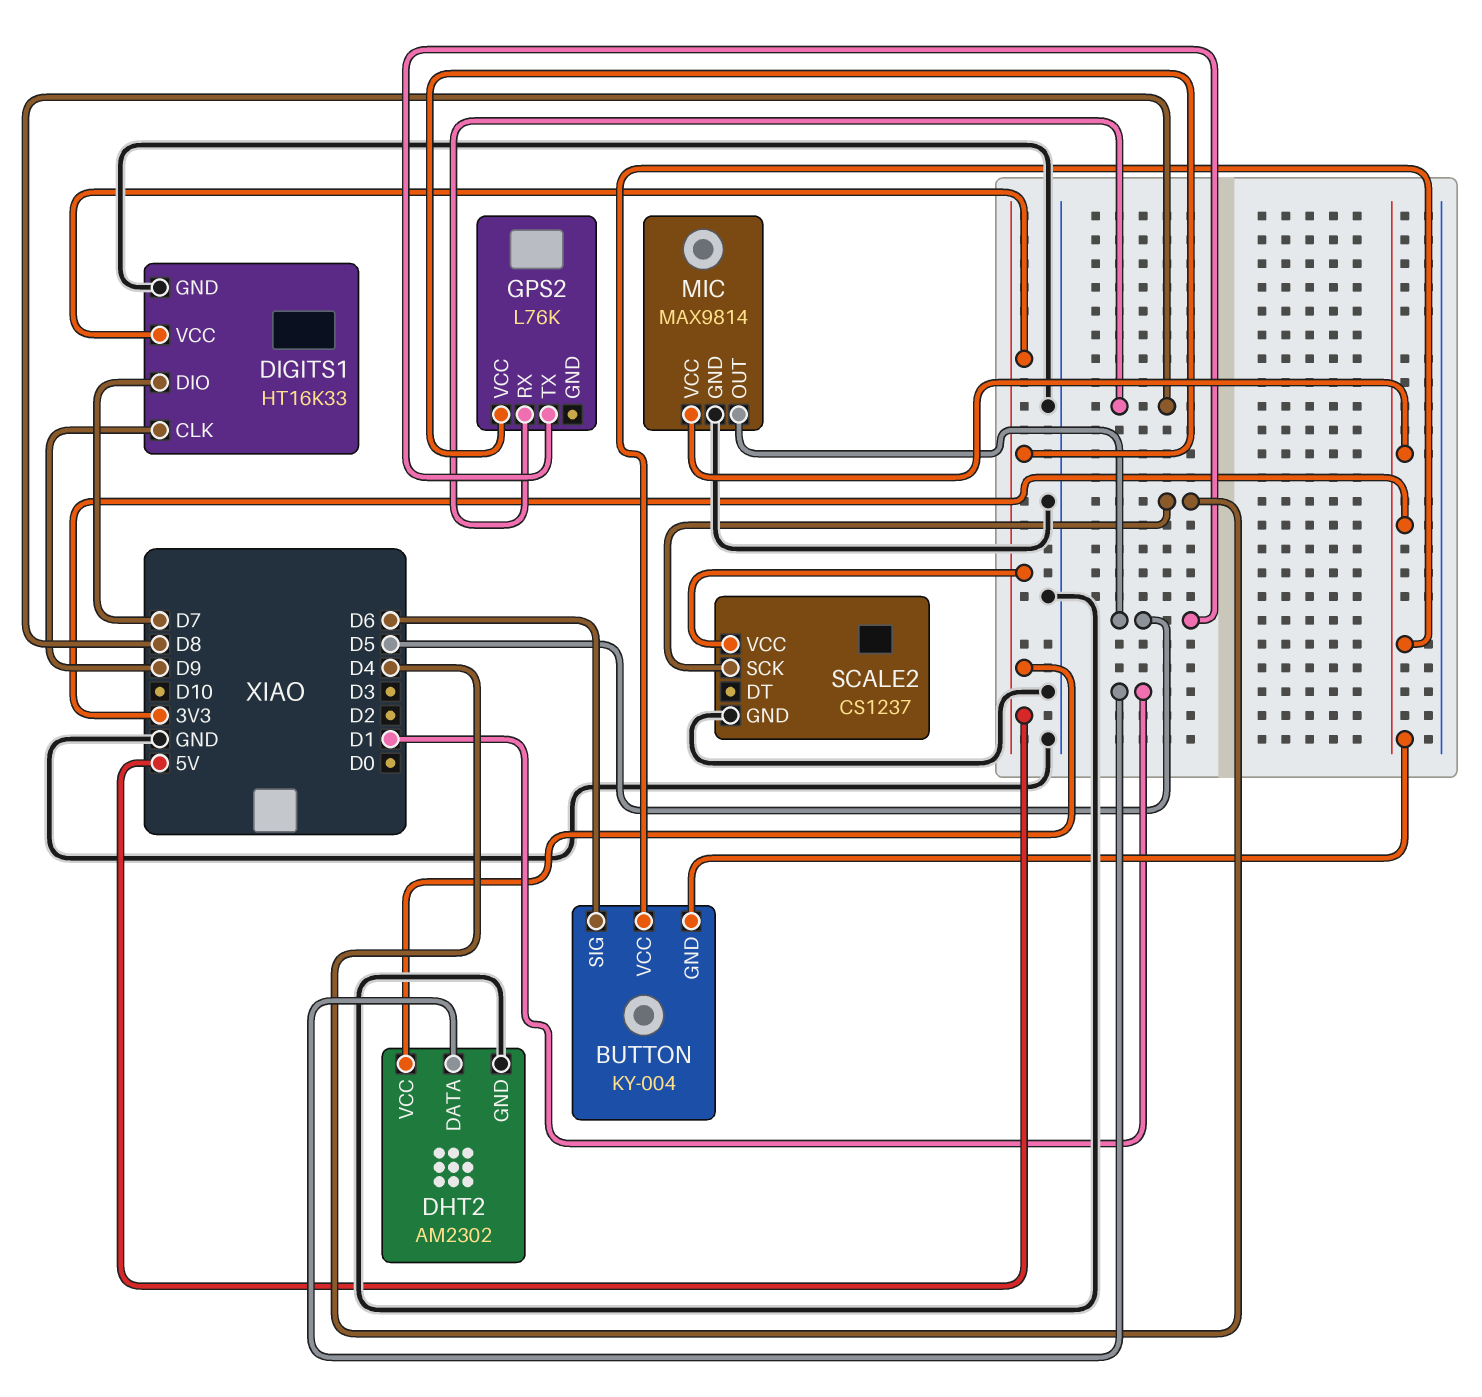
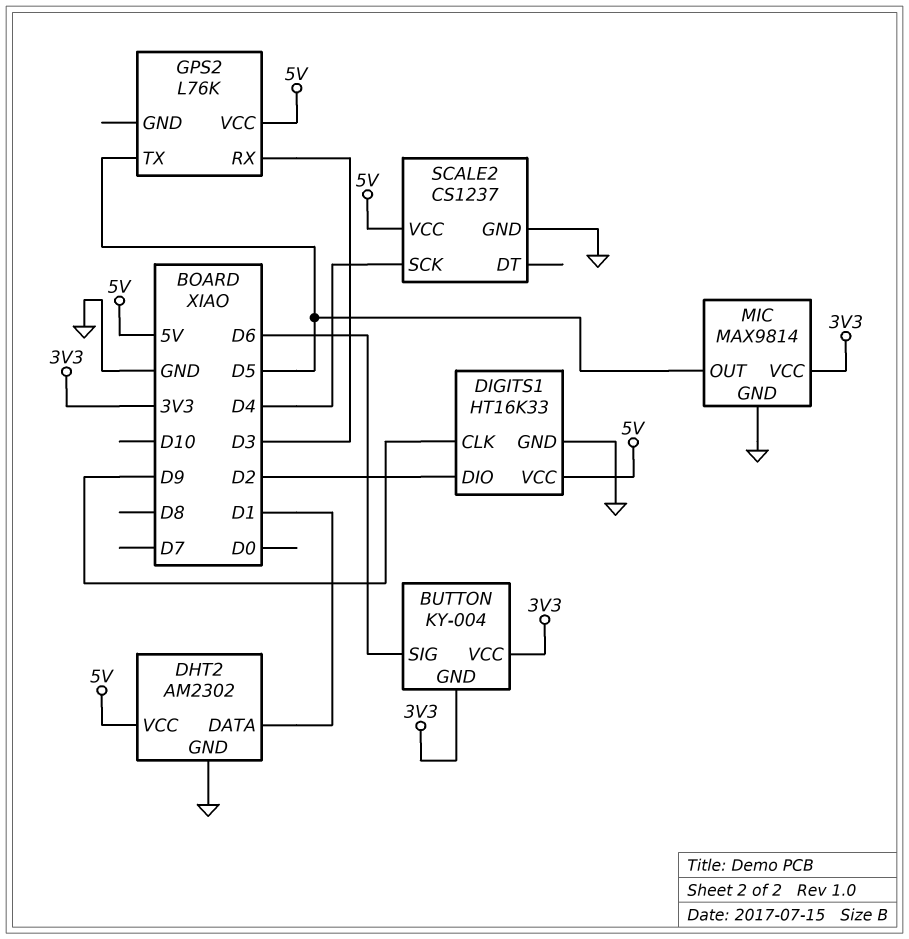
DIGITS1 pin DIO: D7 -> D2
GPS2 pin RX: D8 -> D3

